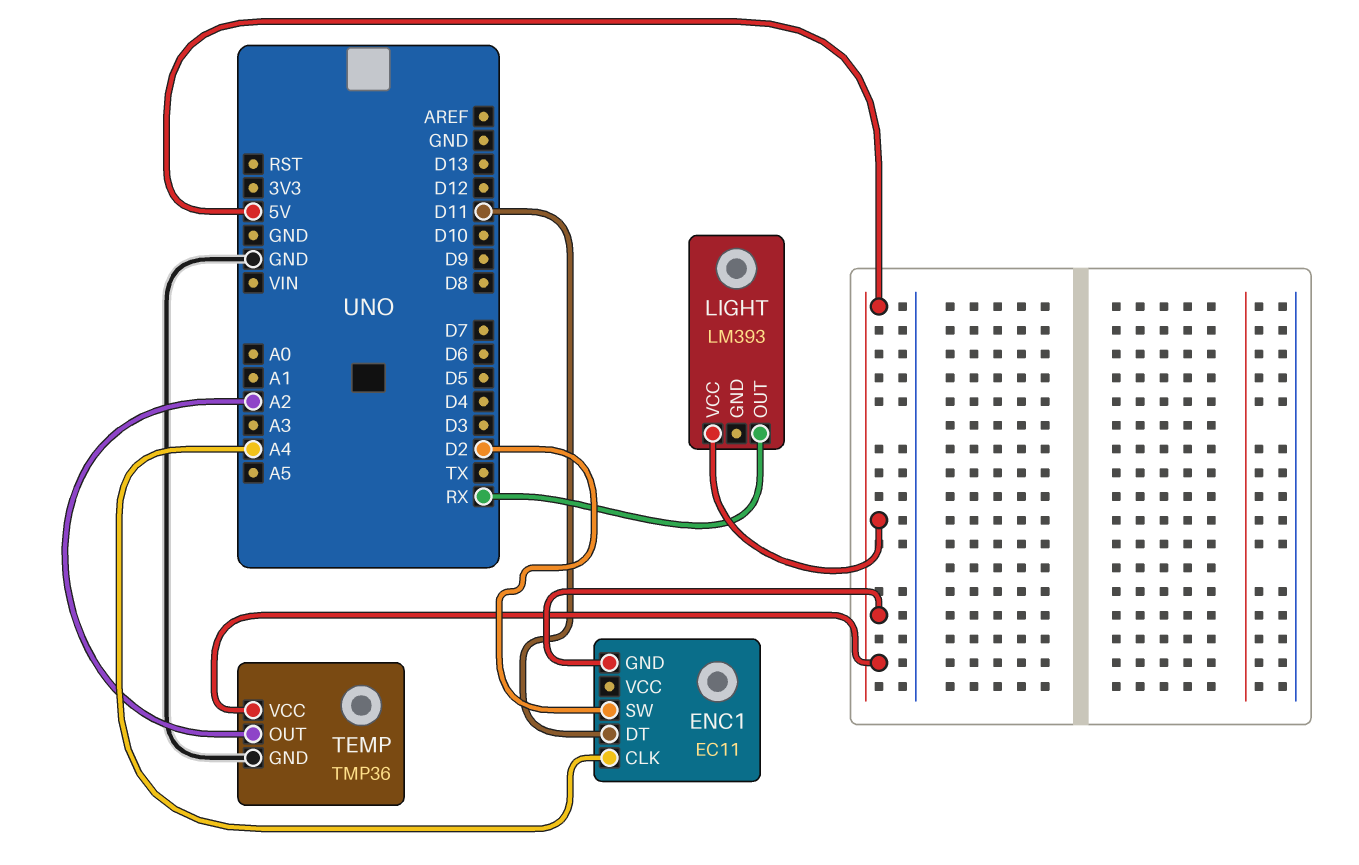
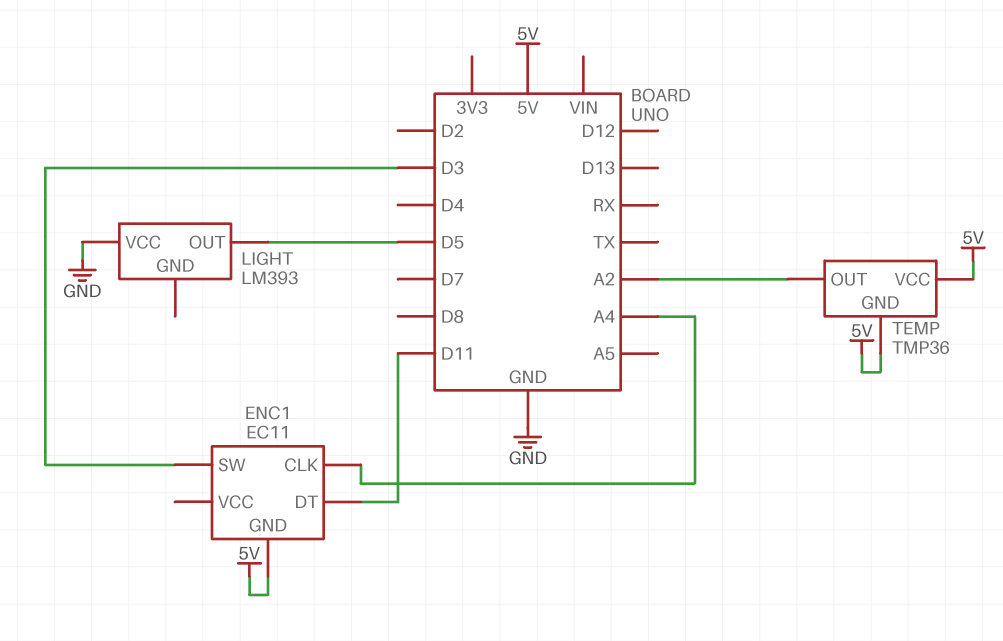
ENC1 pin SW: D2 -> D3
LIGHT pin OUT: RX -> D5
LIGHT pin VCC: 5V -> GND
TEMP pin GND: GND -> 5V

